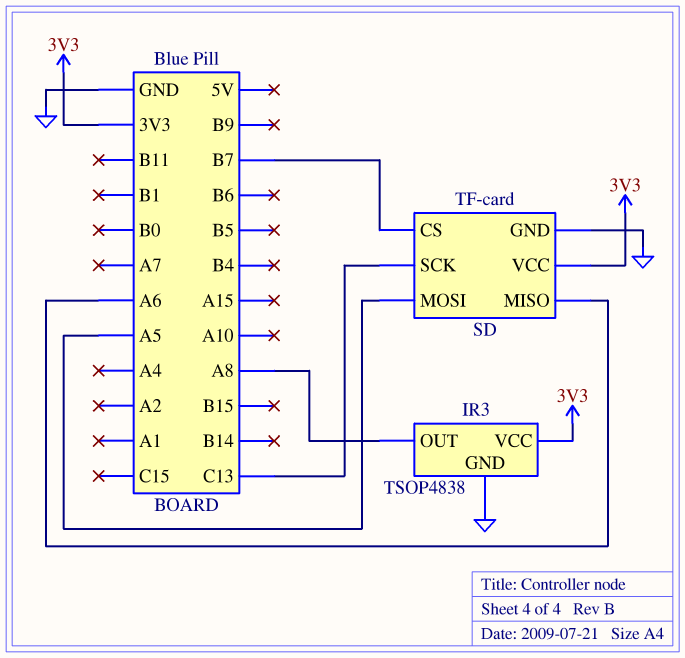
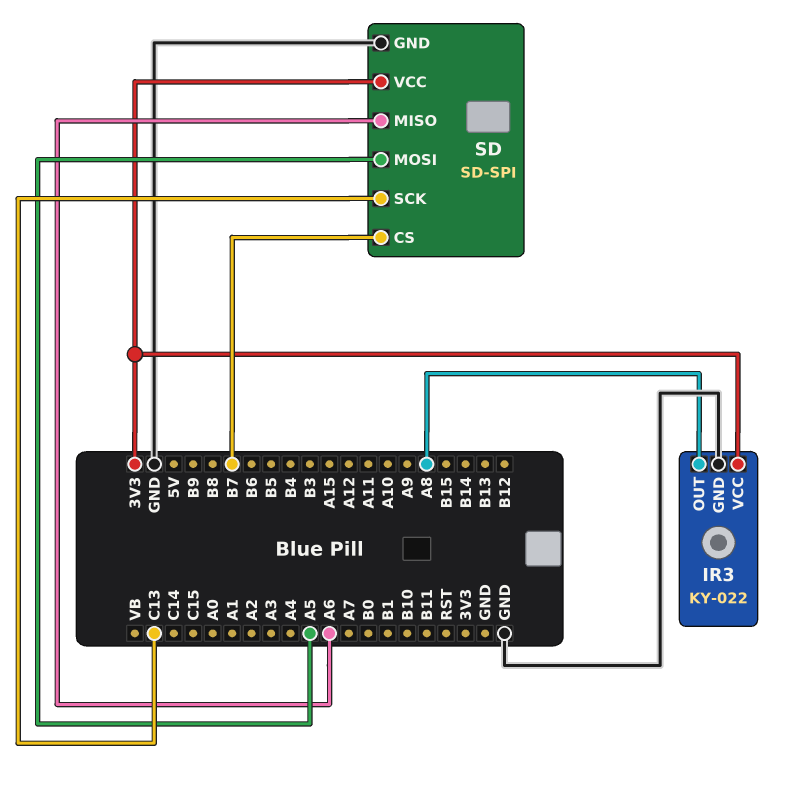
IR3: TSOP4838 -> KY-022
SD: TF-card -> SD-SPI

